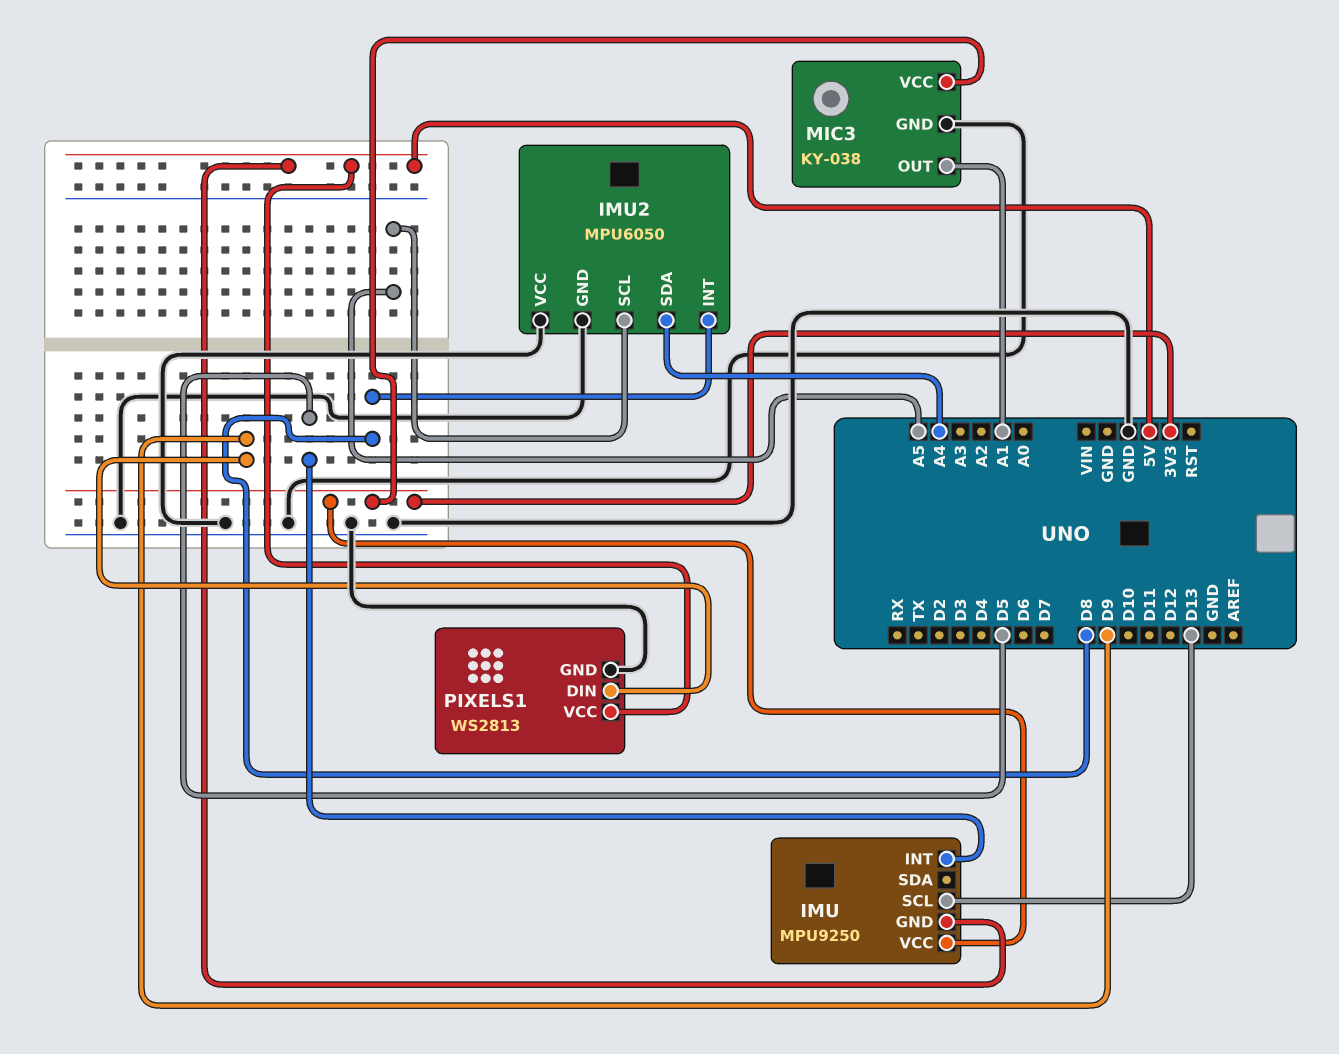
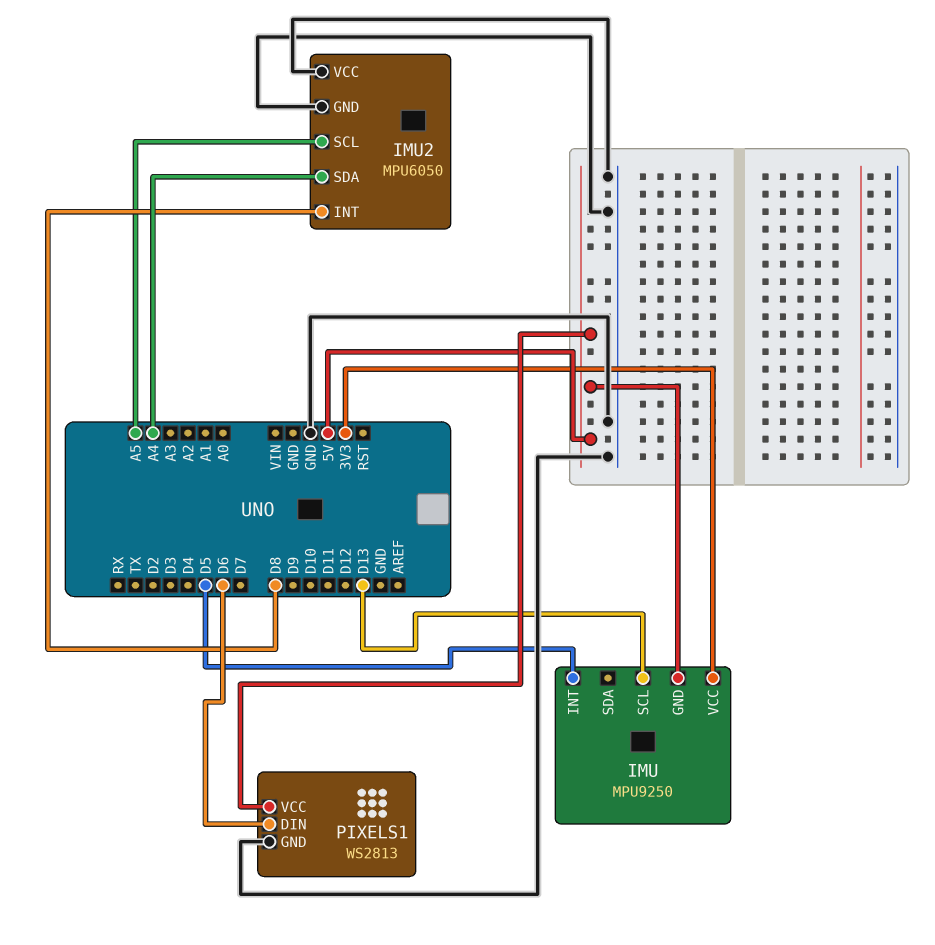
MIC3: KY-038 -> none
MIC3 pin GND: GND -> none
MIC3 pin OUT: A1 -> none
MIC3 pin VCC: 3V3 -> none
PIXELS1 pin DIN: D9 -> D6

